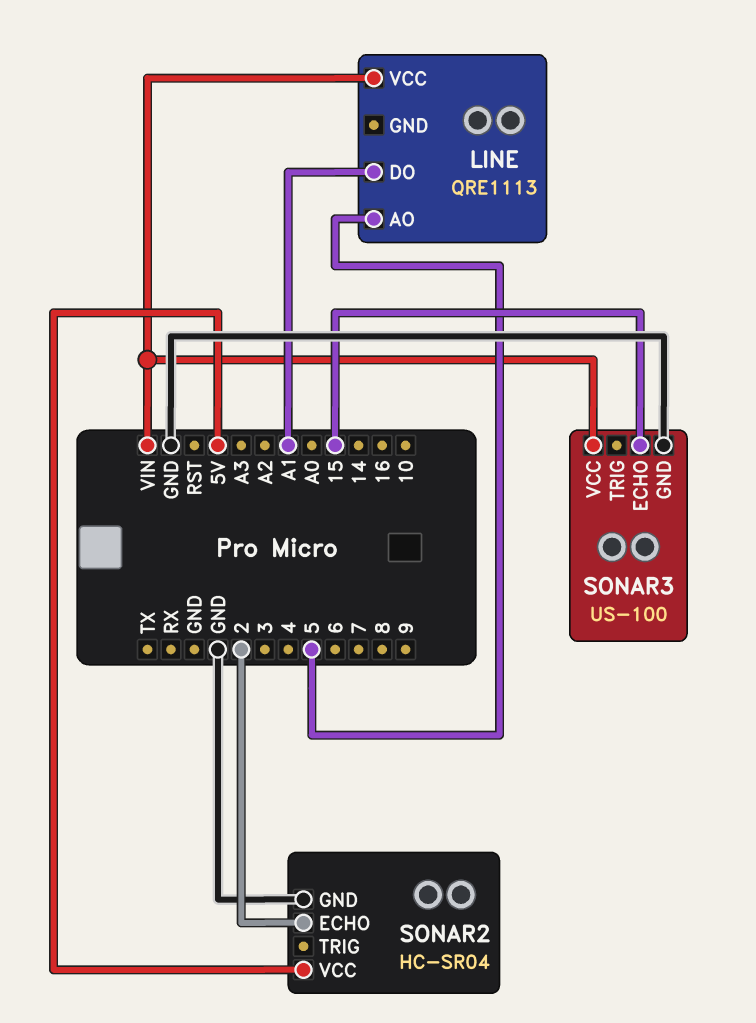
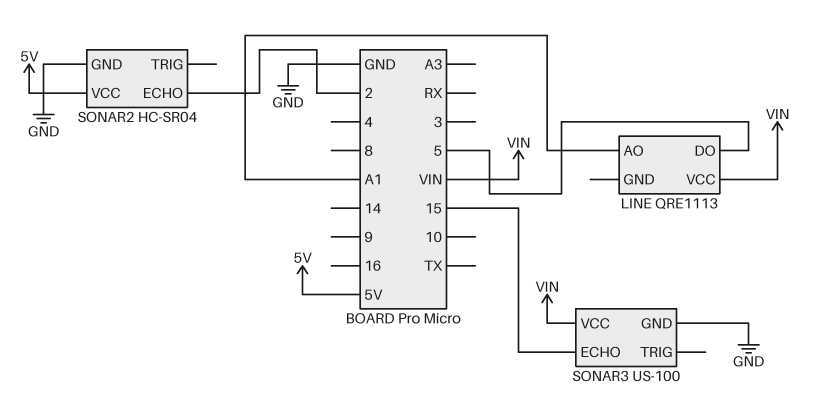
LINE pin AO: 5 -> A1
LINE pin DO: A1 -> 5

